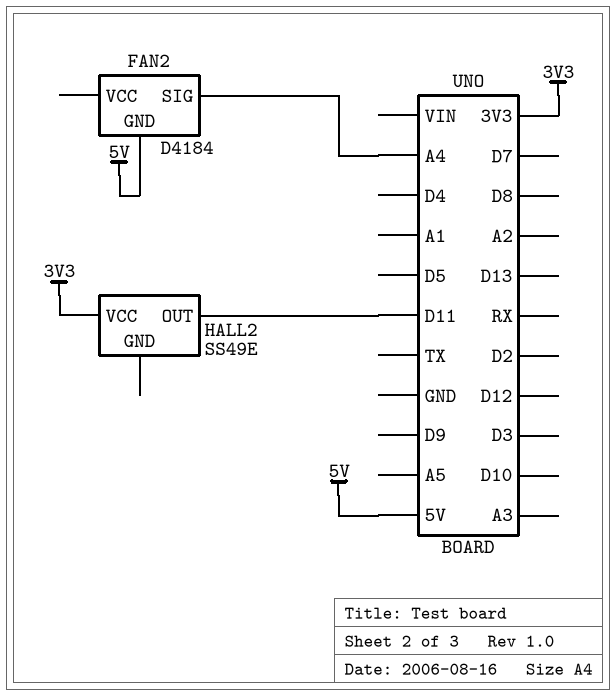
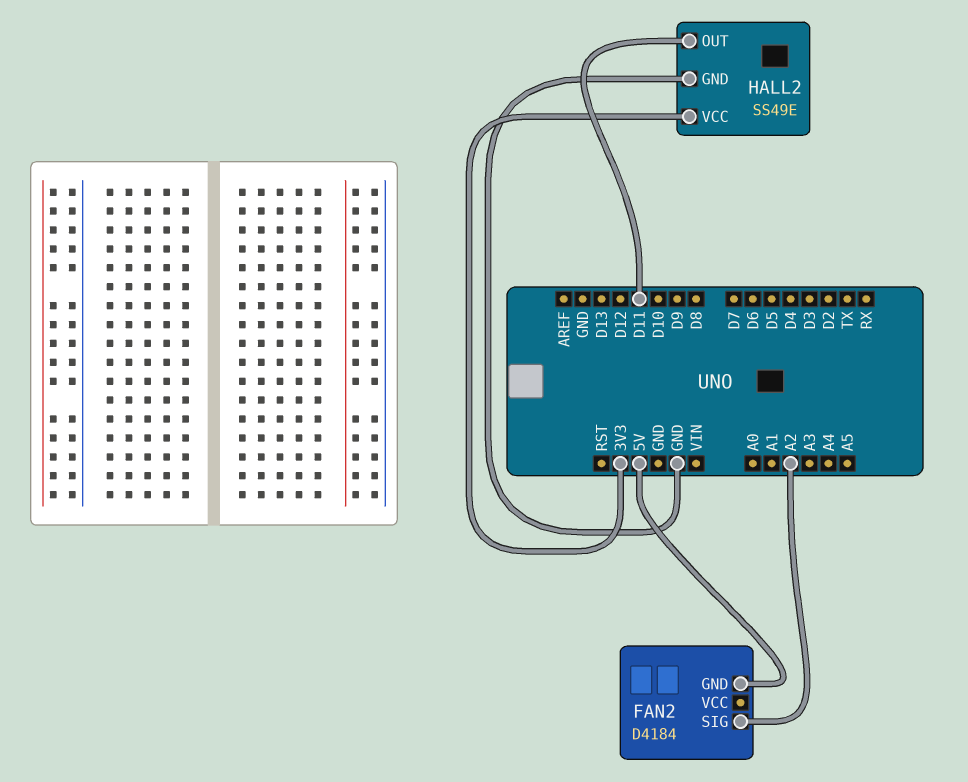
FAN2 pin SIG: A4 -> A2
HALL2 pin GND: none -> GND

